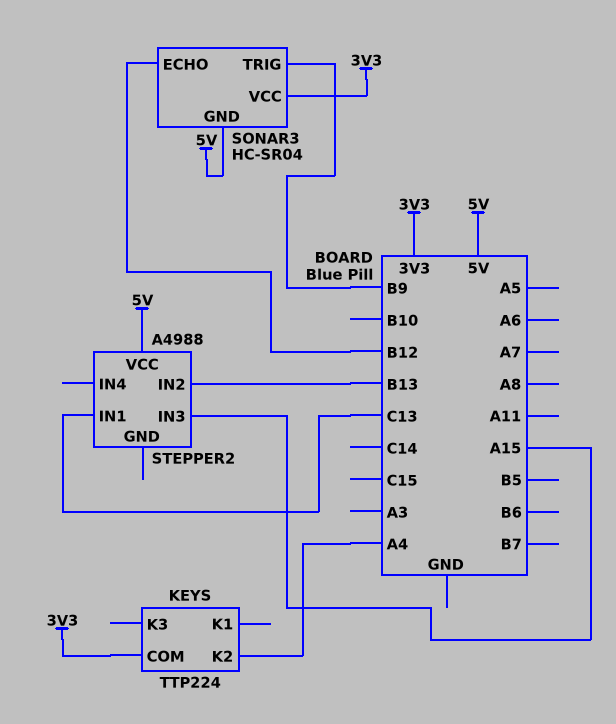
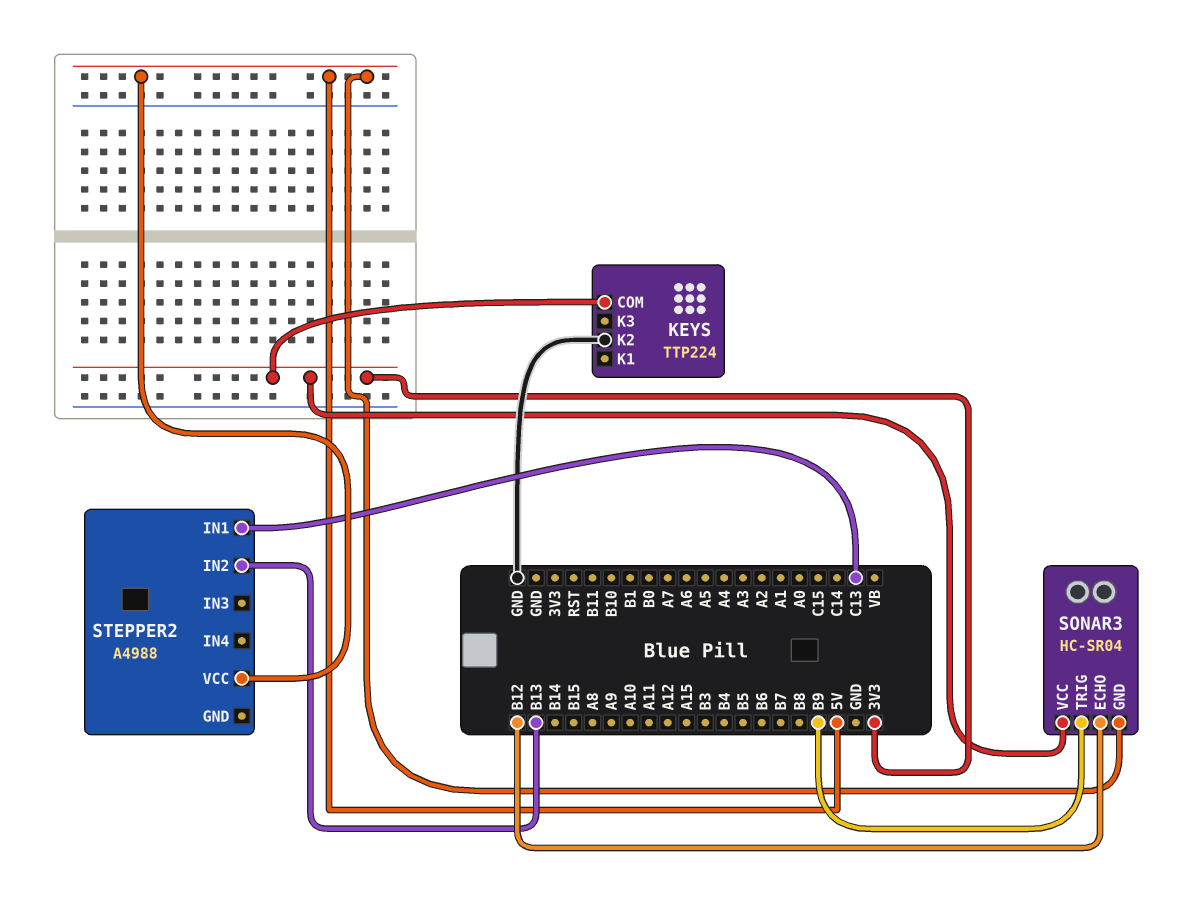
KEYS pin K2: A4 -> GND
STEPPER2 pin IN3: A15 -> none

